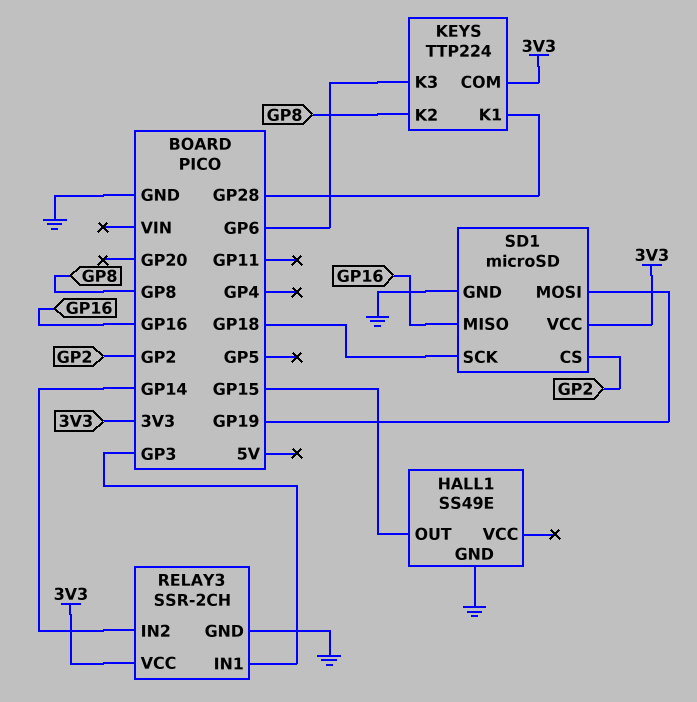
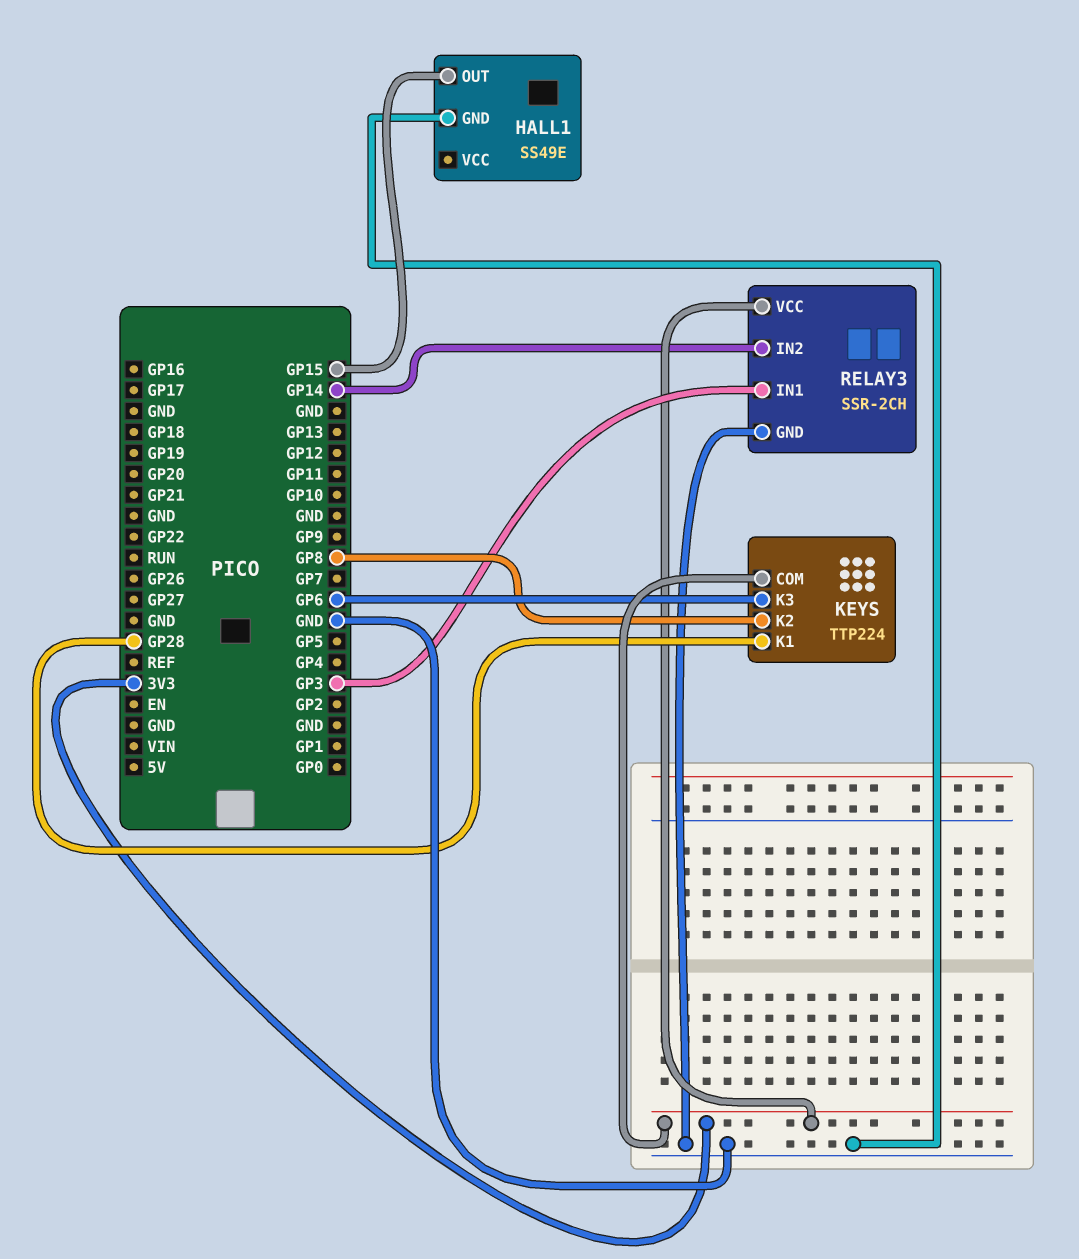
SD1: microSD -> none
SD1 pin CS: GP2 -> none
SD1 pin GND: GND -> none
SD1 pin MISO: GP16 -> none
SD1 pin MOSI: GP19 -> none
SD1 pin SCK: GP18 -> none
SD1 pin VCC: 3V3 -> none

